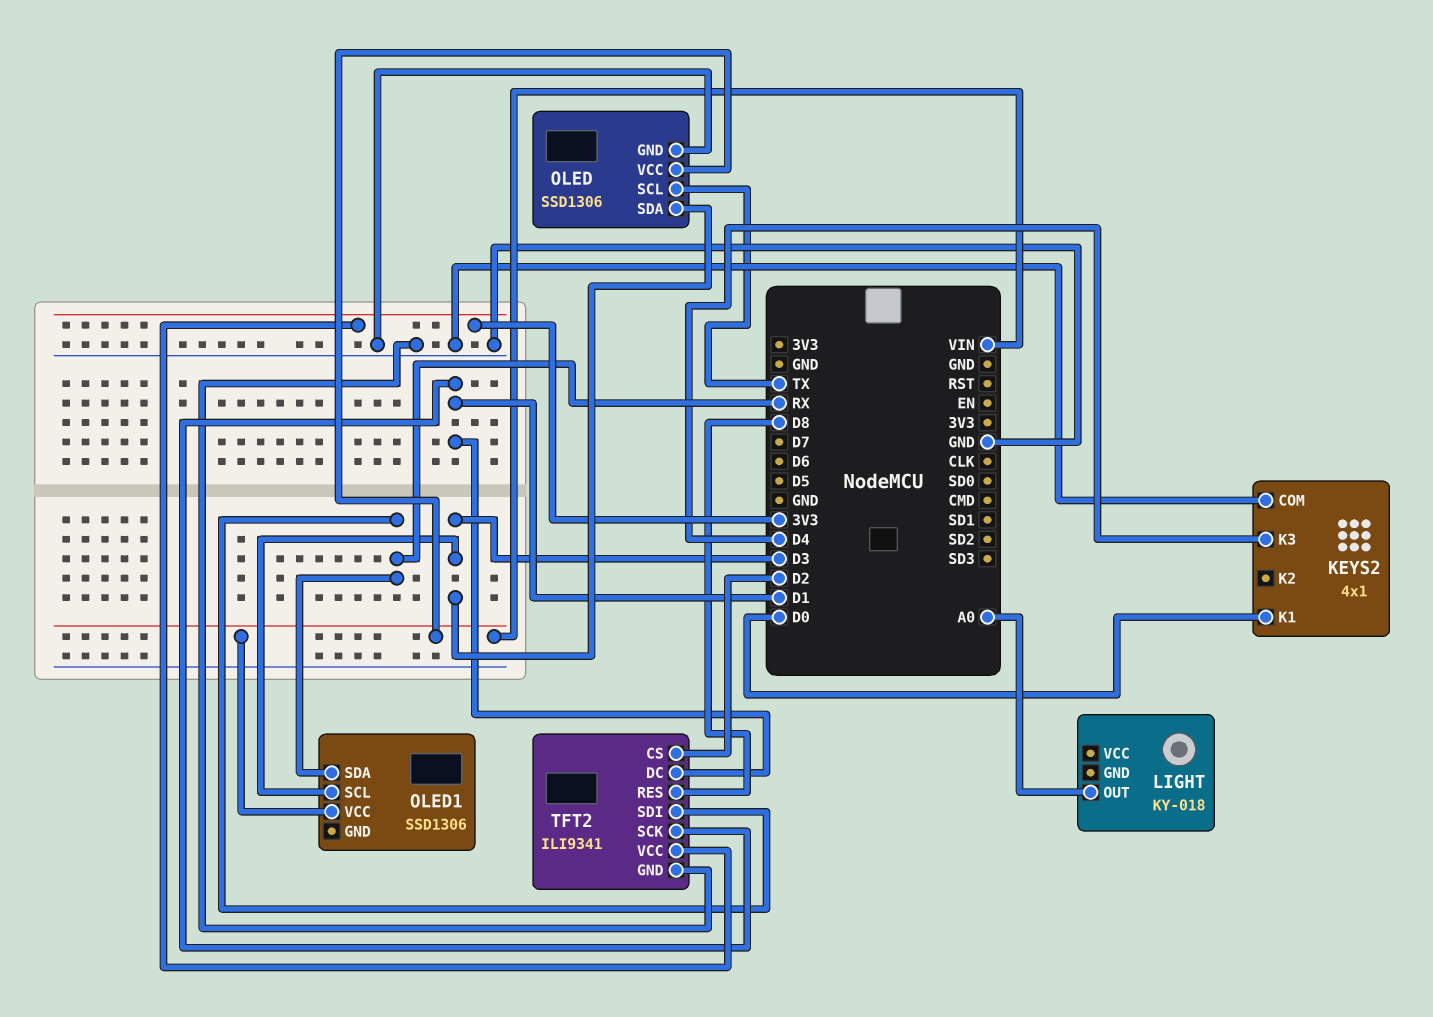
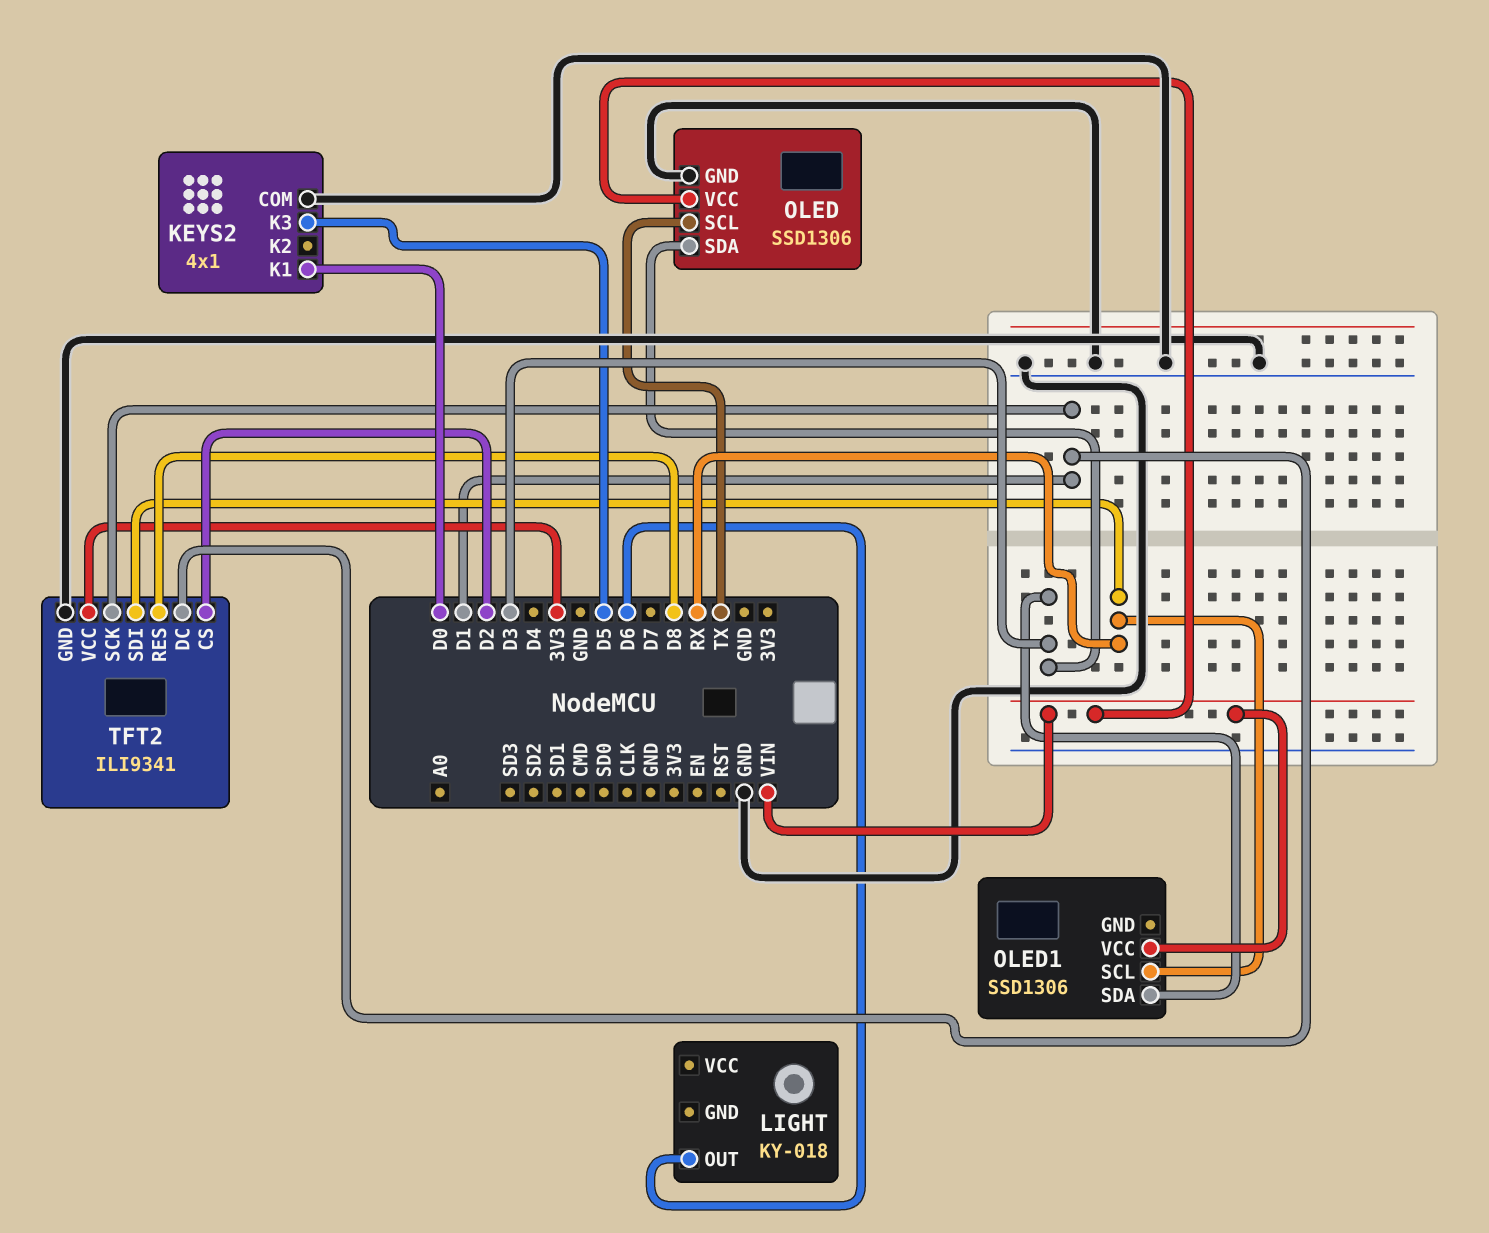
KEYS2 pin K3: D4 -> D5
LIGHT pin OUT: A0 -> D6
OLED1 pin SCL: D3 -> RX
OLED1 pin SDA: RX -> D3

